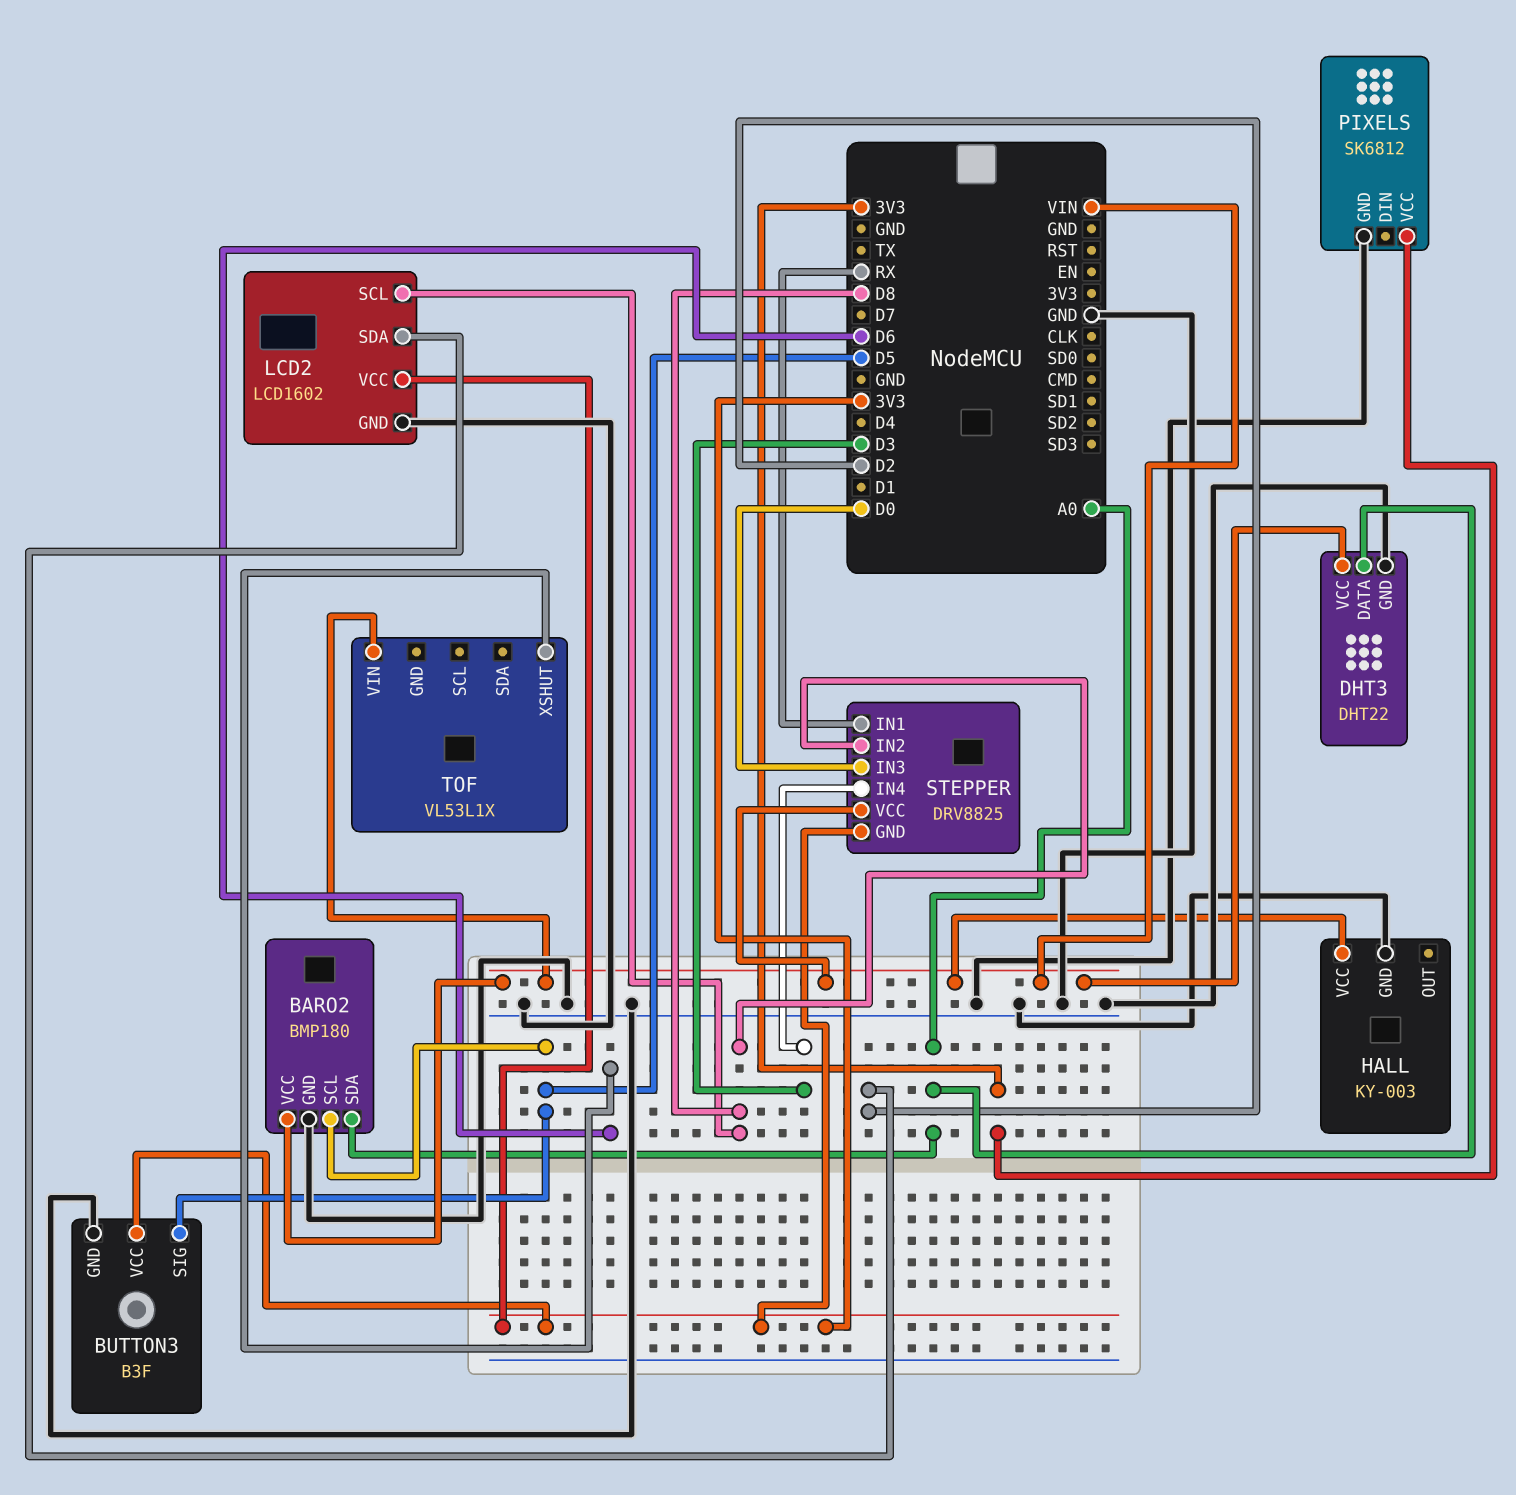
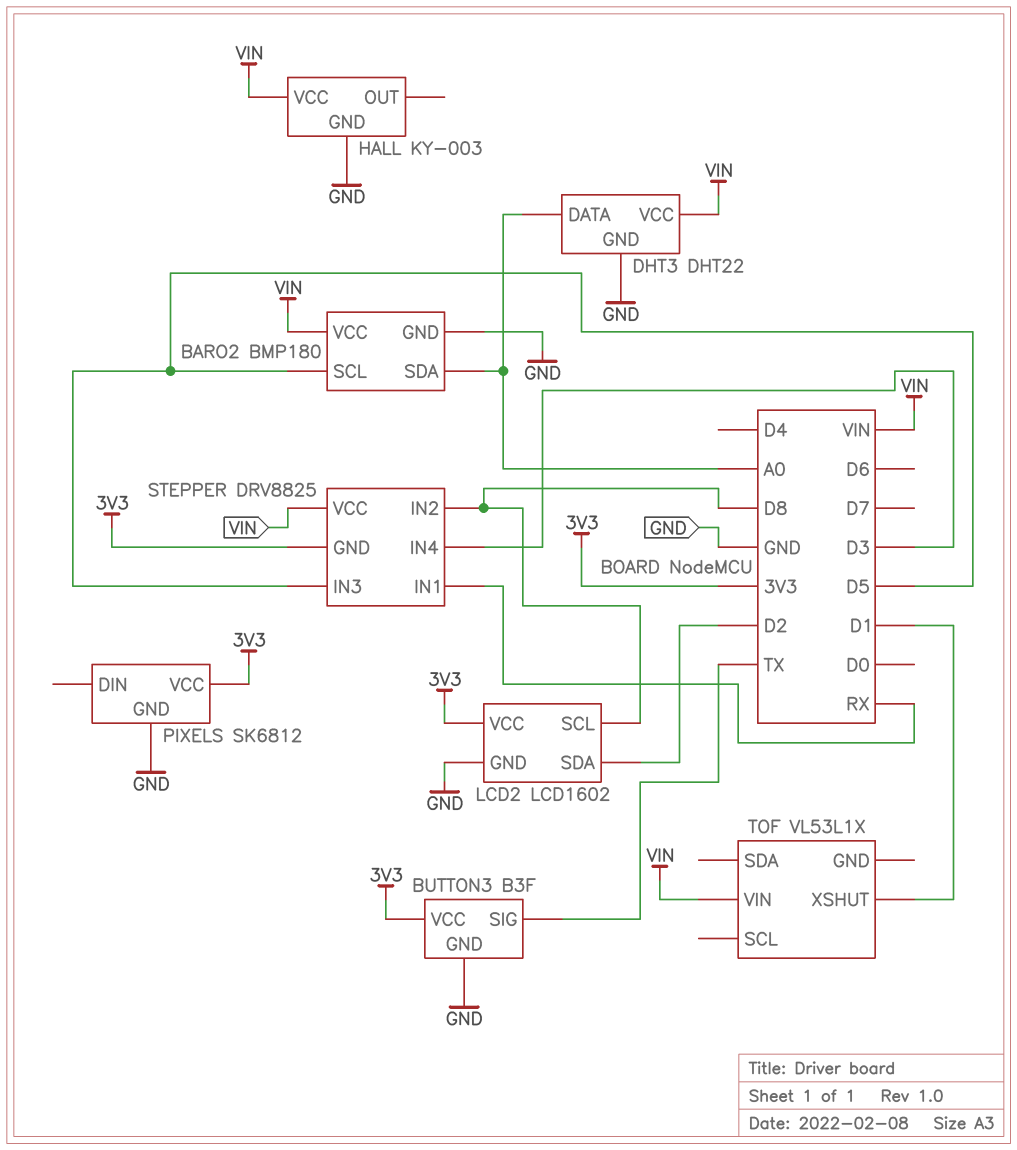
BUTTON3 pin SIG: D5 -> TX
STEPPER pin IN3: D0 -> D5
TOF pin XSHUT: D6 -> D1

